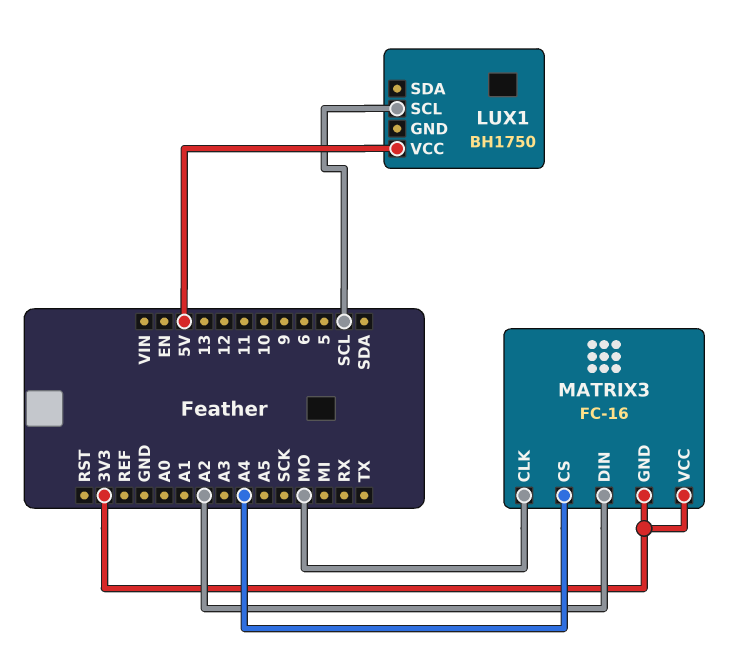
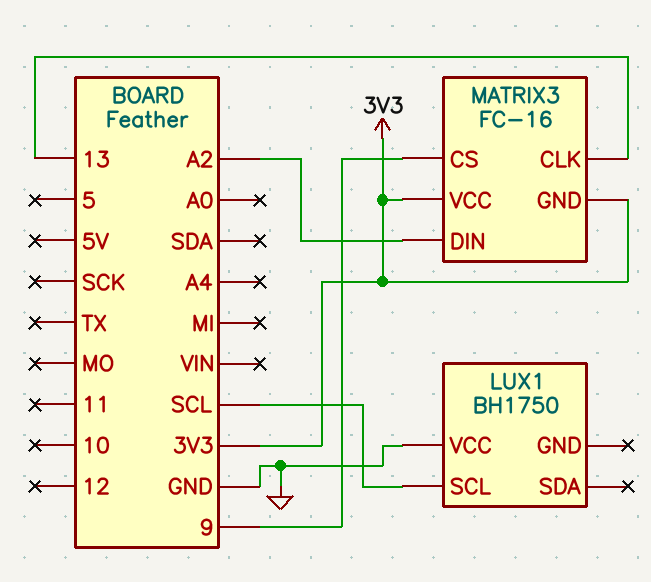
LUX1 pin VCC: 5V -> GND
MATRIX3 pin CLK: MO -> 13
MATRIX3 pin CS: A4 -> 9

